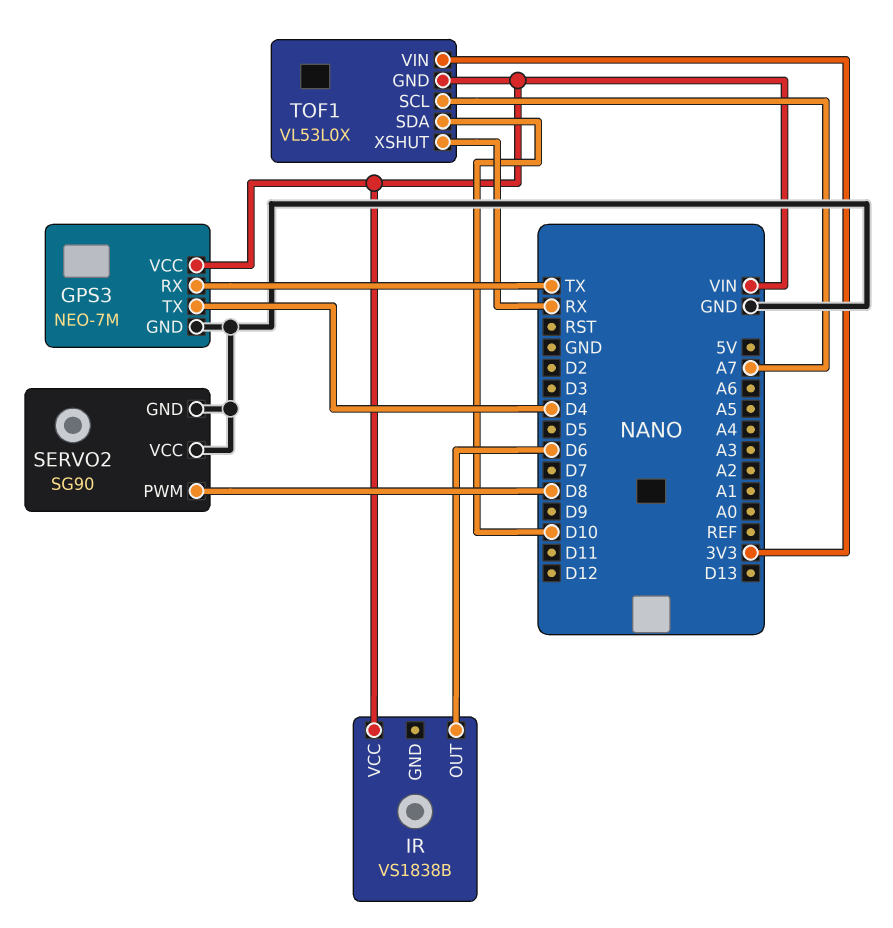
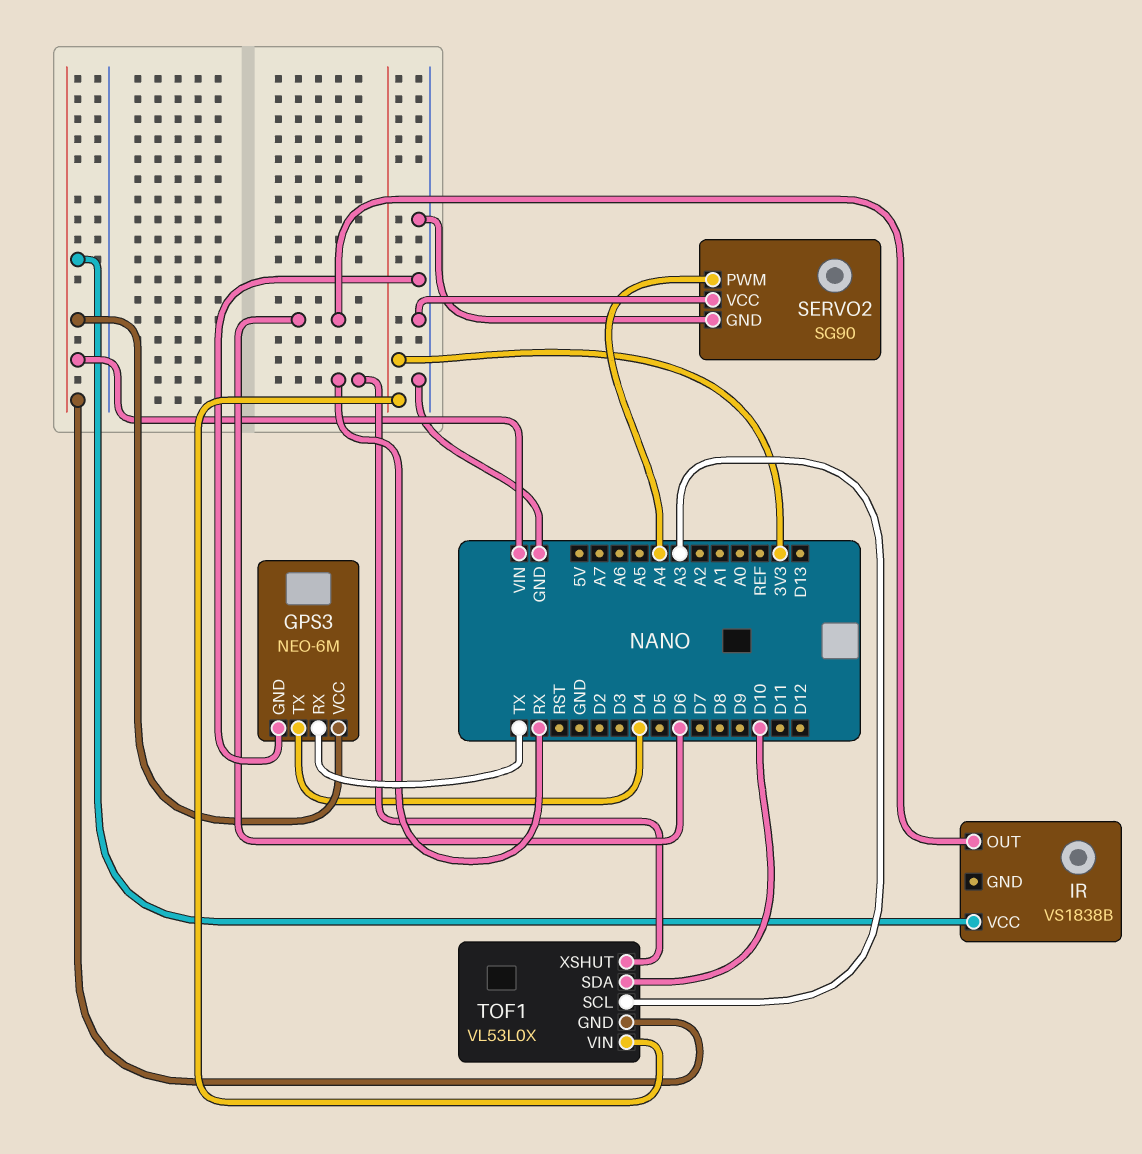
GPS3: NEO-7M -> NEO-6M
SERVO2 pin PWM: D8 -> A4
TOF1 pin SCL: A7 -> A3

